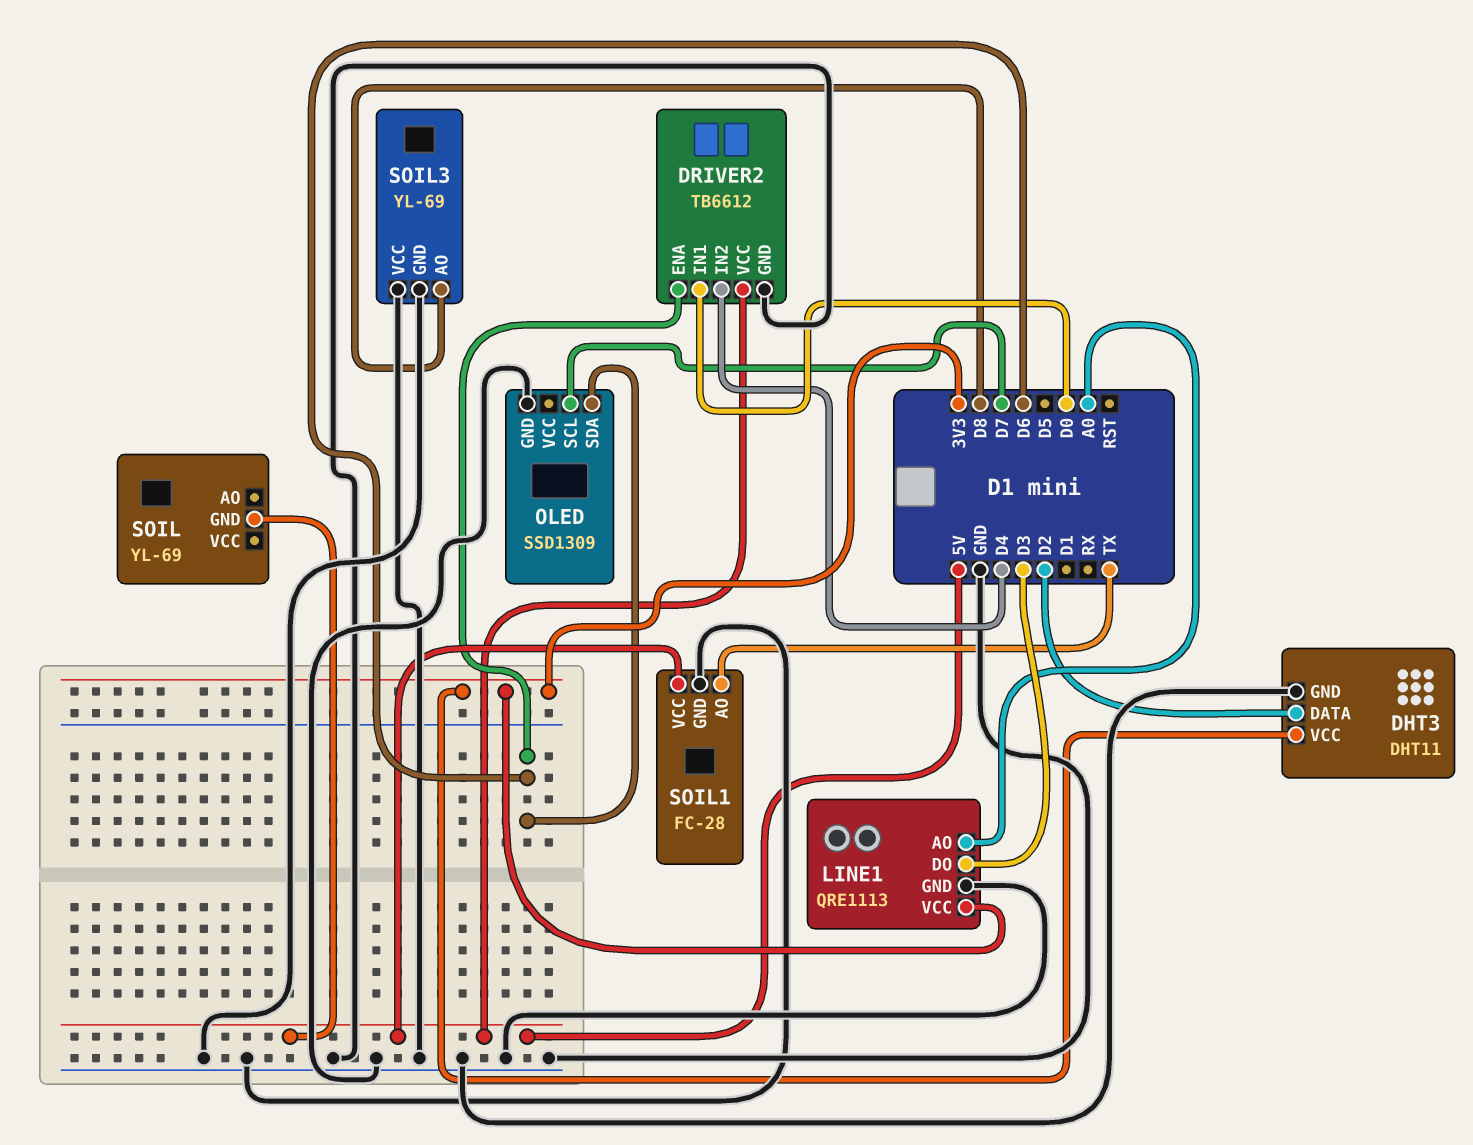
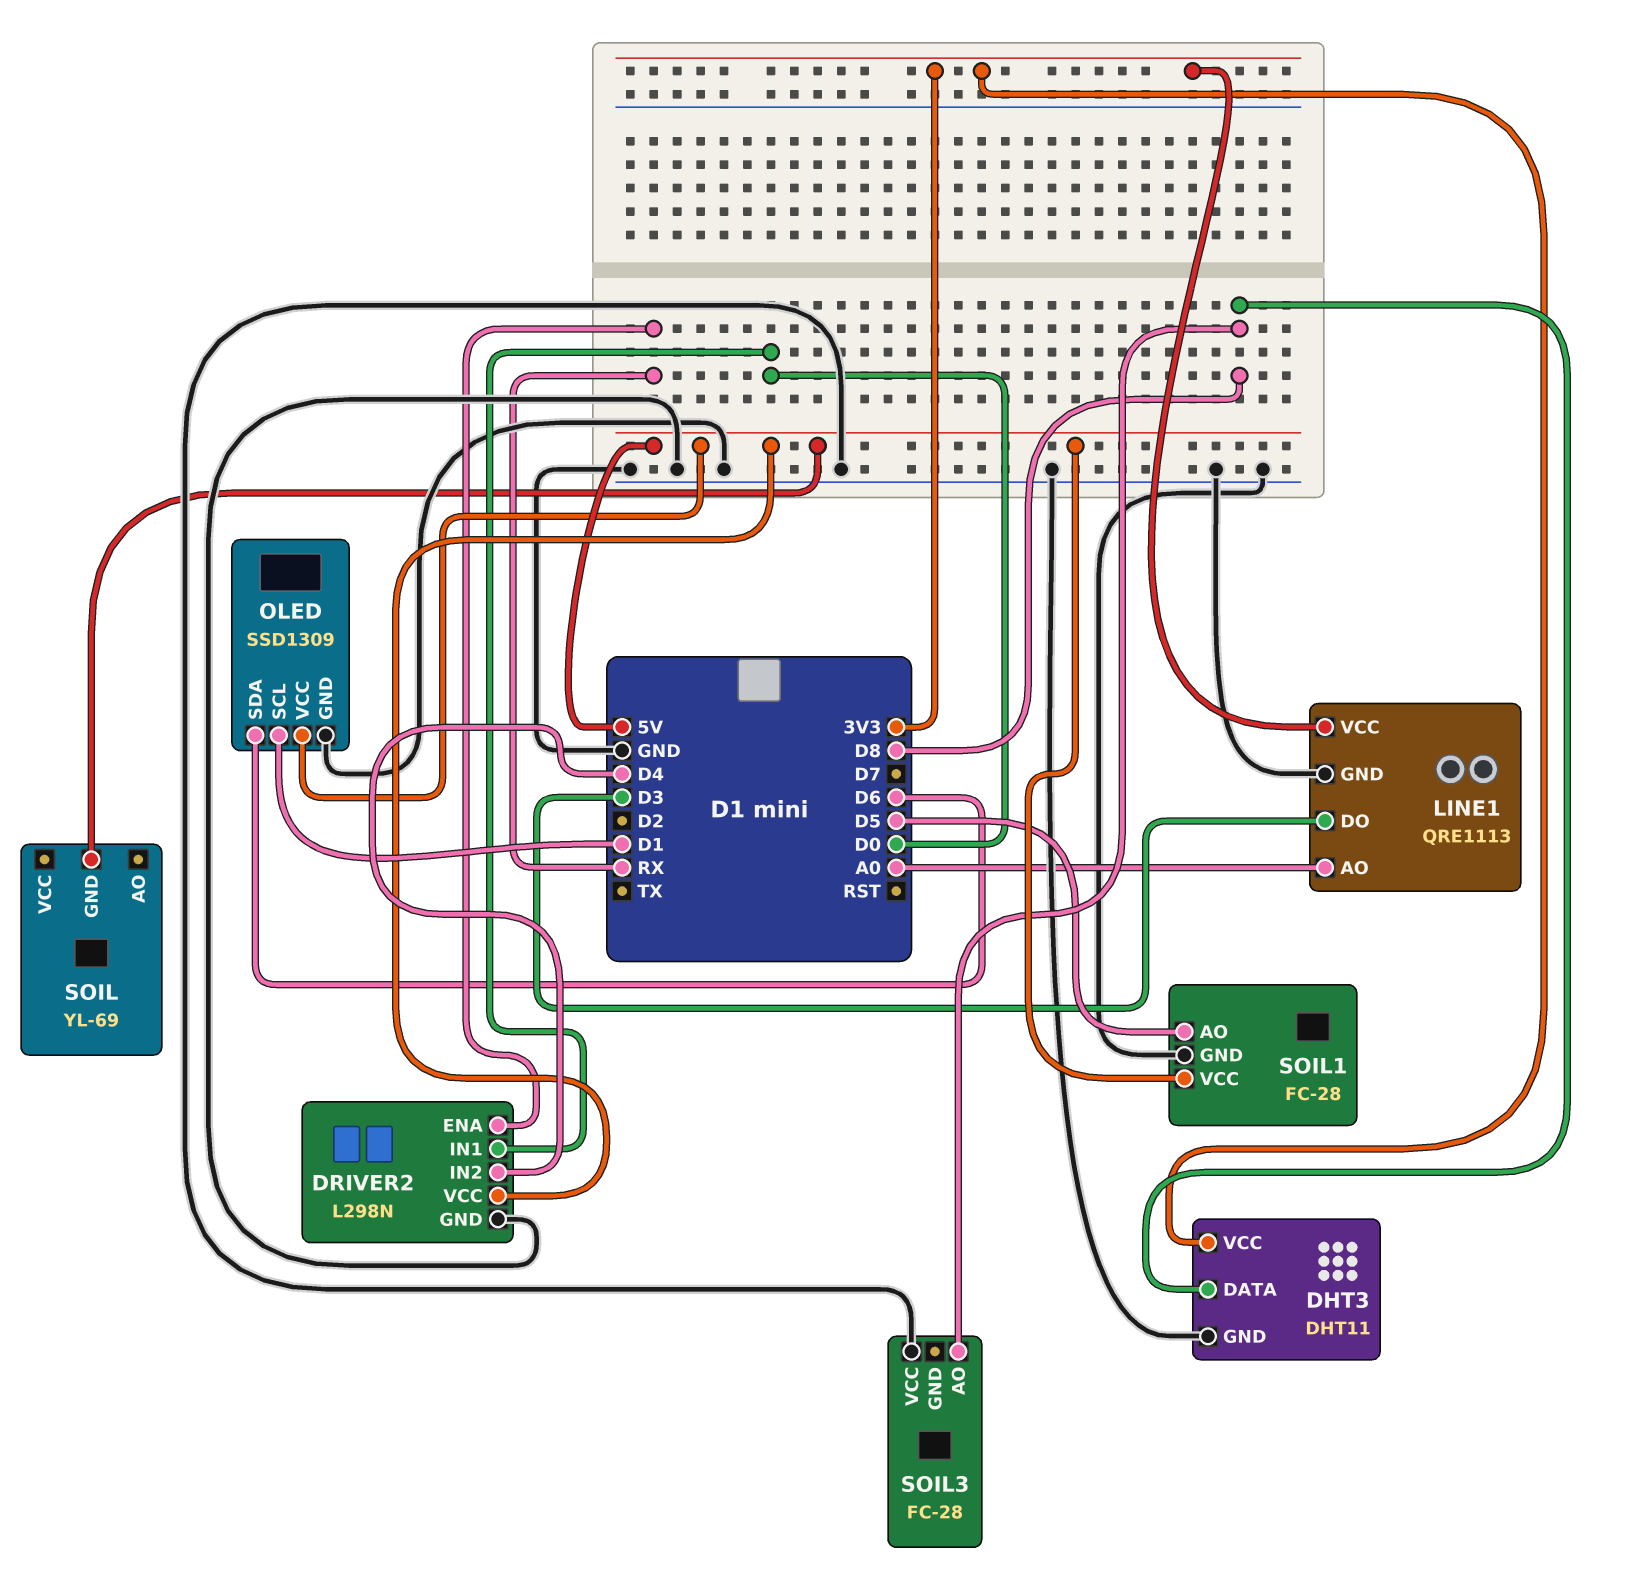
DHT3 pin DATA: D2 -> D8
DRIVER2: TB6612 -> L298N
DRIVER2 pin ENA: D6 -> RX
OLED pin SCL: D7 -> D1
OLED pin VCC: none -> 5V
SOIL1 pin AO: TX -> D5
SOIL3: YL-69 -> FC-28
SOIL3 pin GND: GND -> none

